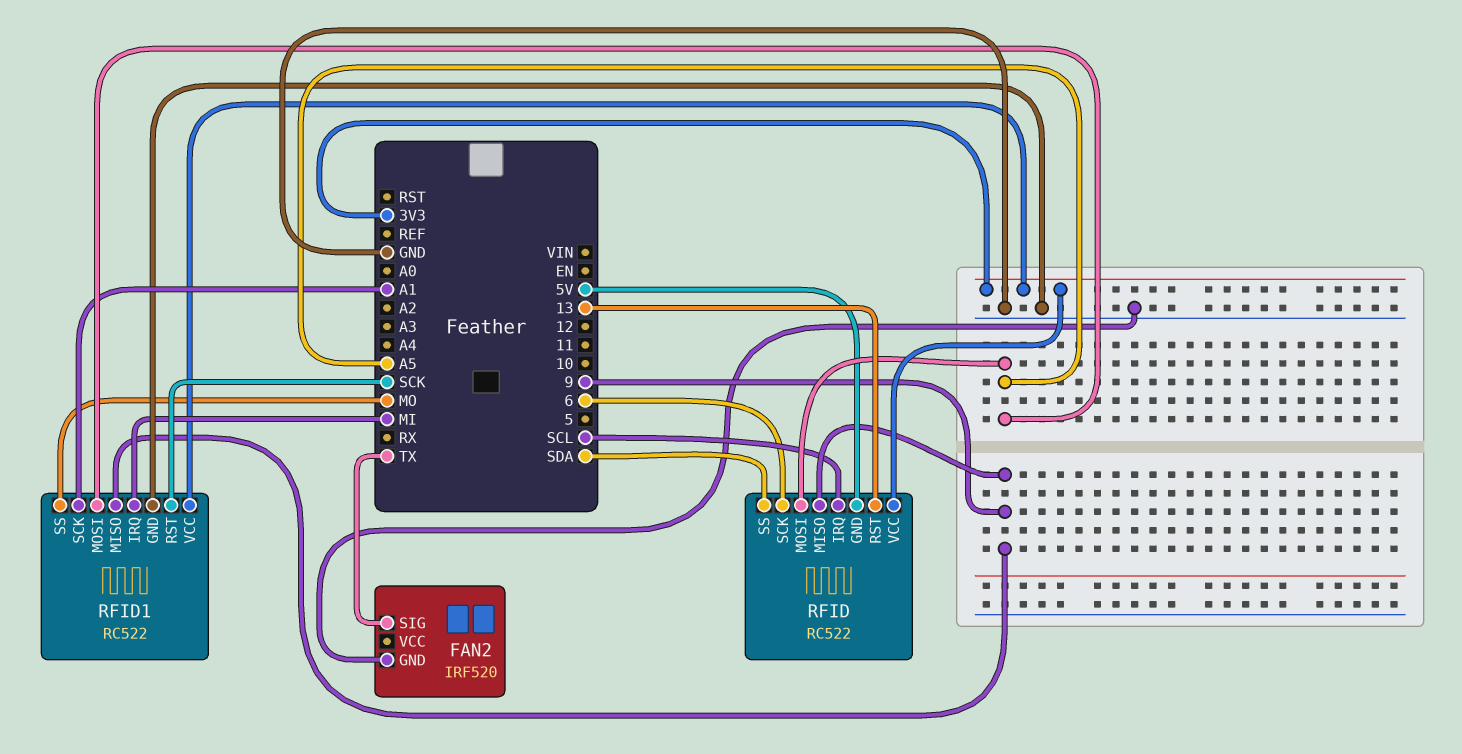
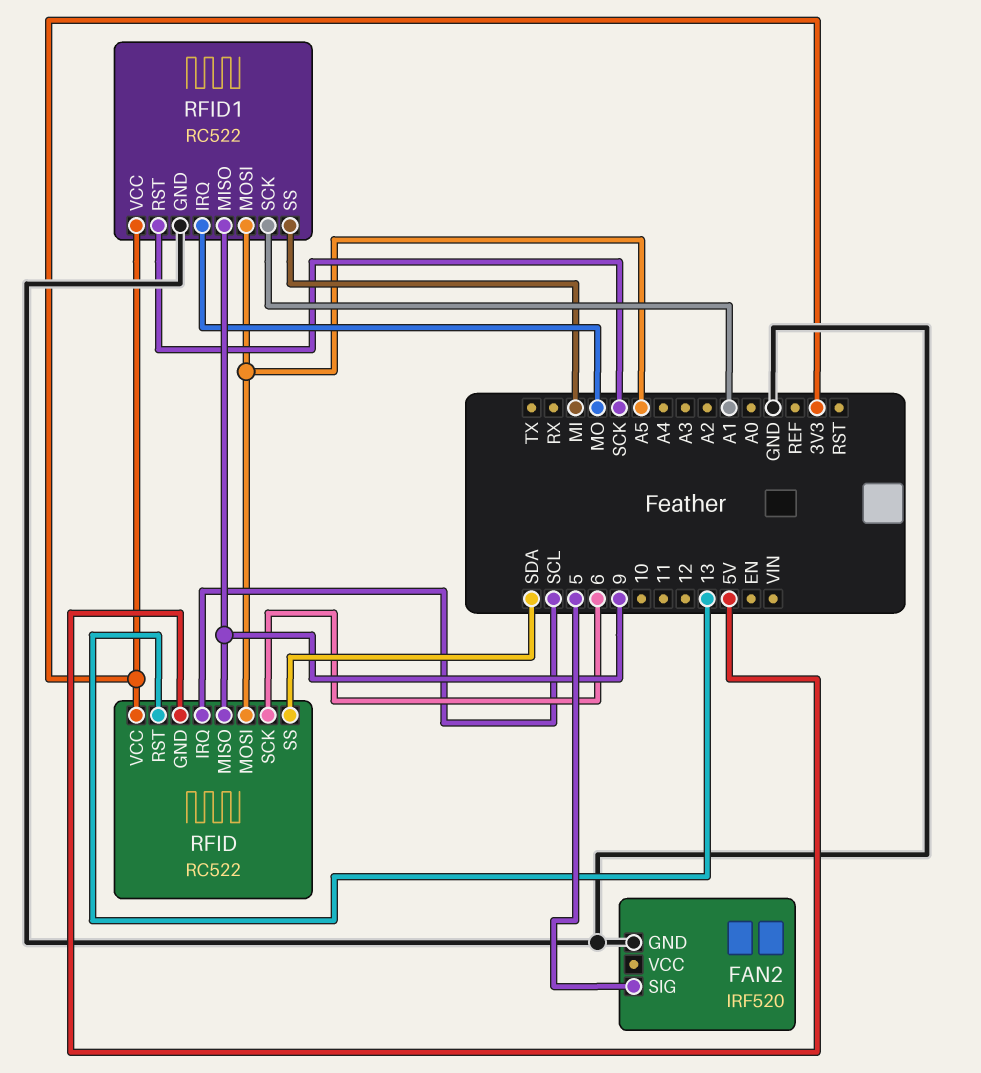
FAN2 pin SIG: TX -> 5
RFID1 pin IRQ: MI -> MO
RFID1 pin SS: MO -> MI

